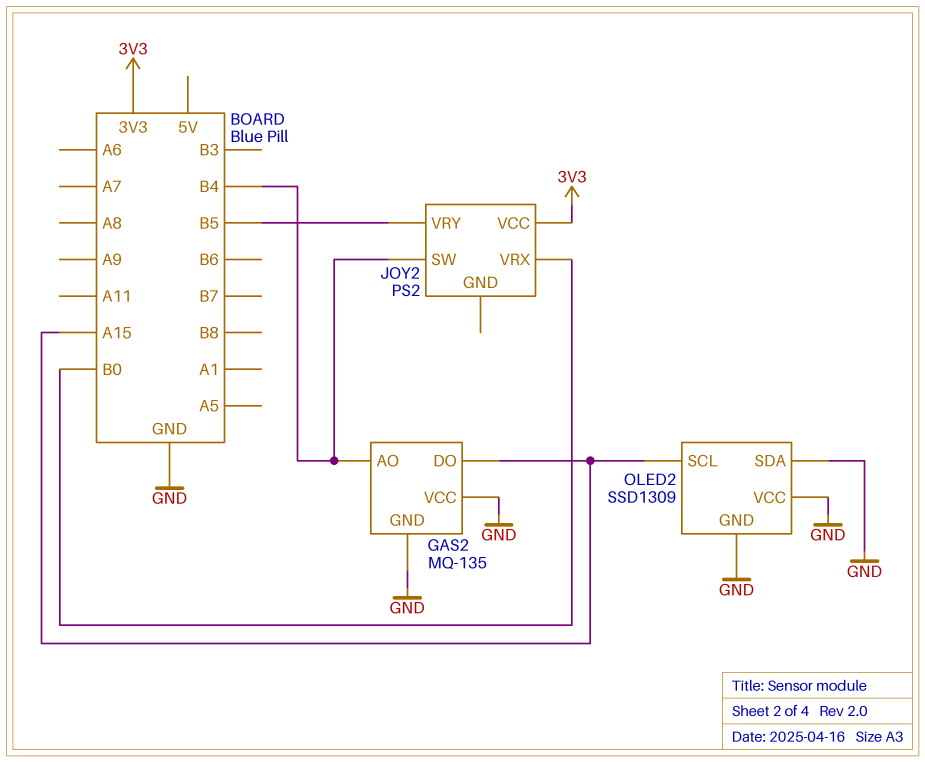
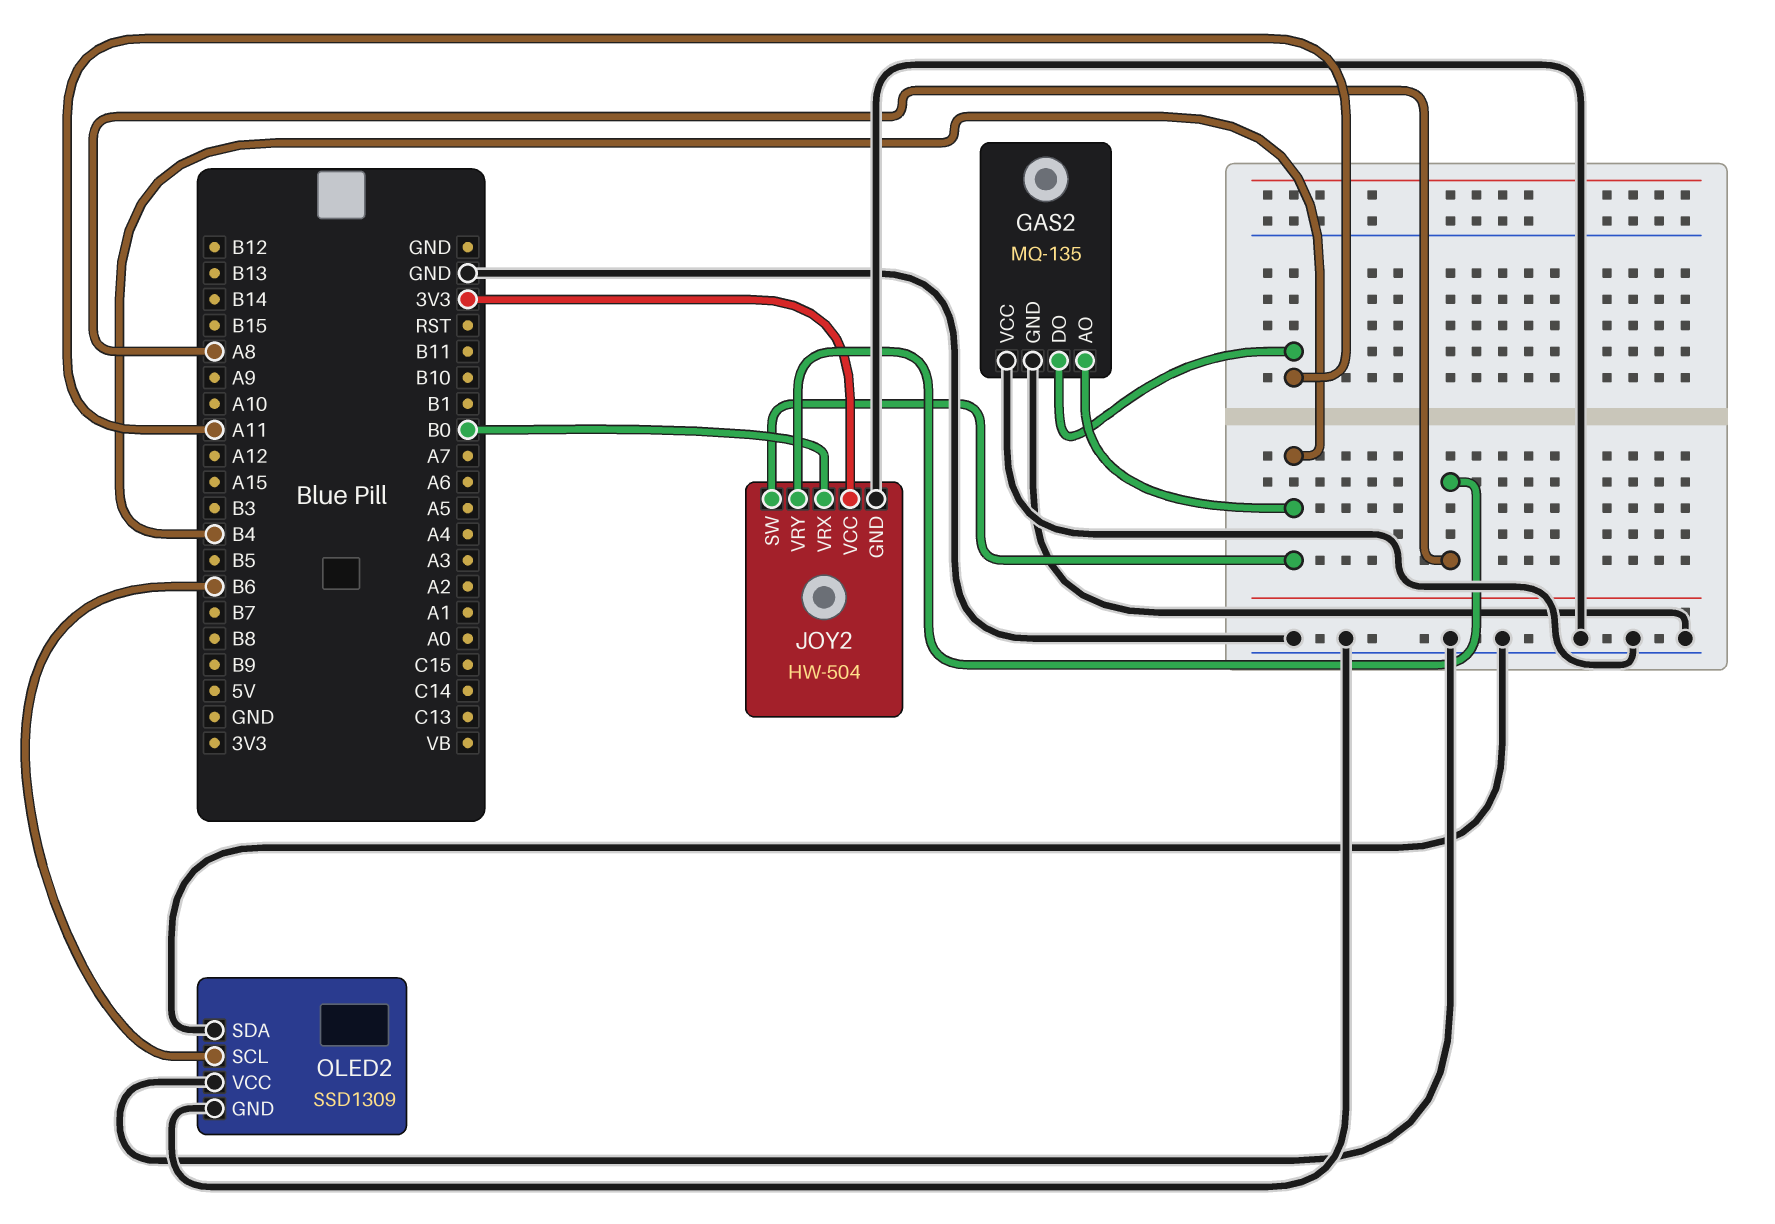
GAS2 pin DO: A15 -> A11
JOY2: PS2 -> HW-504
JOY2 pin GND: none -> GND
JOY2 pin VRY: B5 -> A8
OLED2 pin SCL: A15 -> B6

